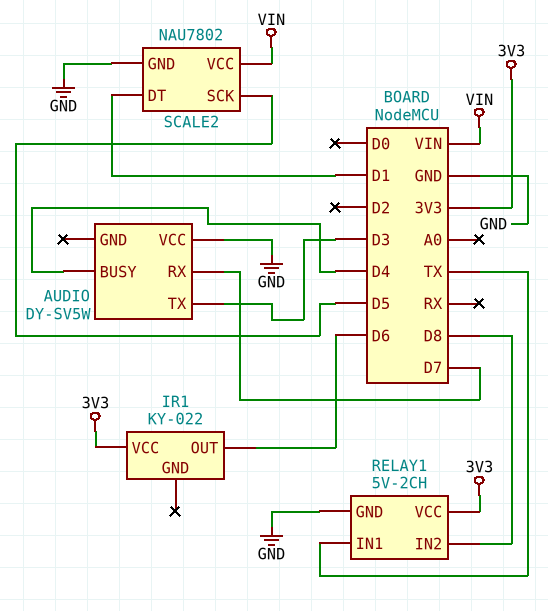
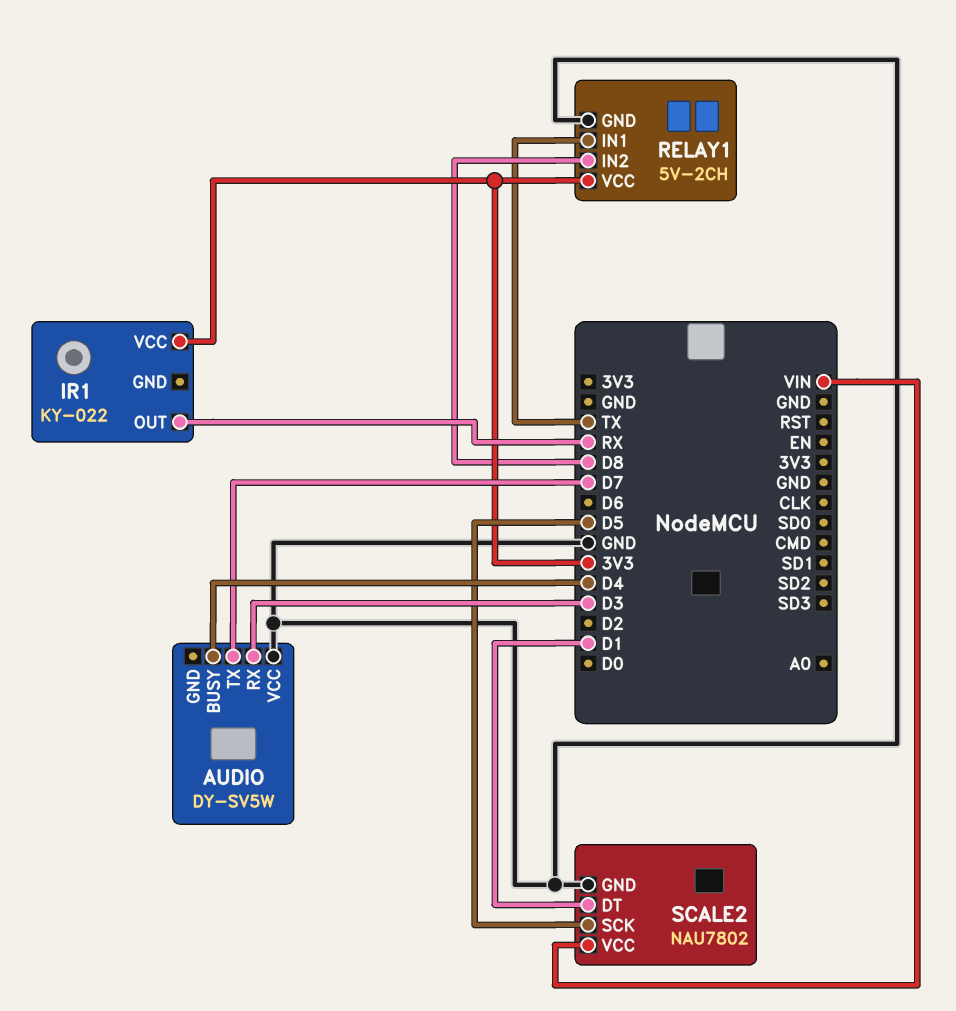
AUDIO pin RX: D7 -> D3
AUDIO pin TX: D3 -> D7
IR1 pin OUT: D6 -> RX

